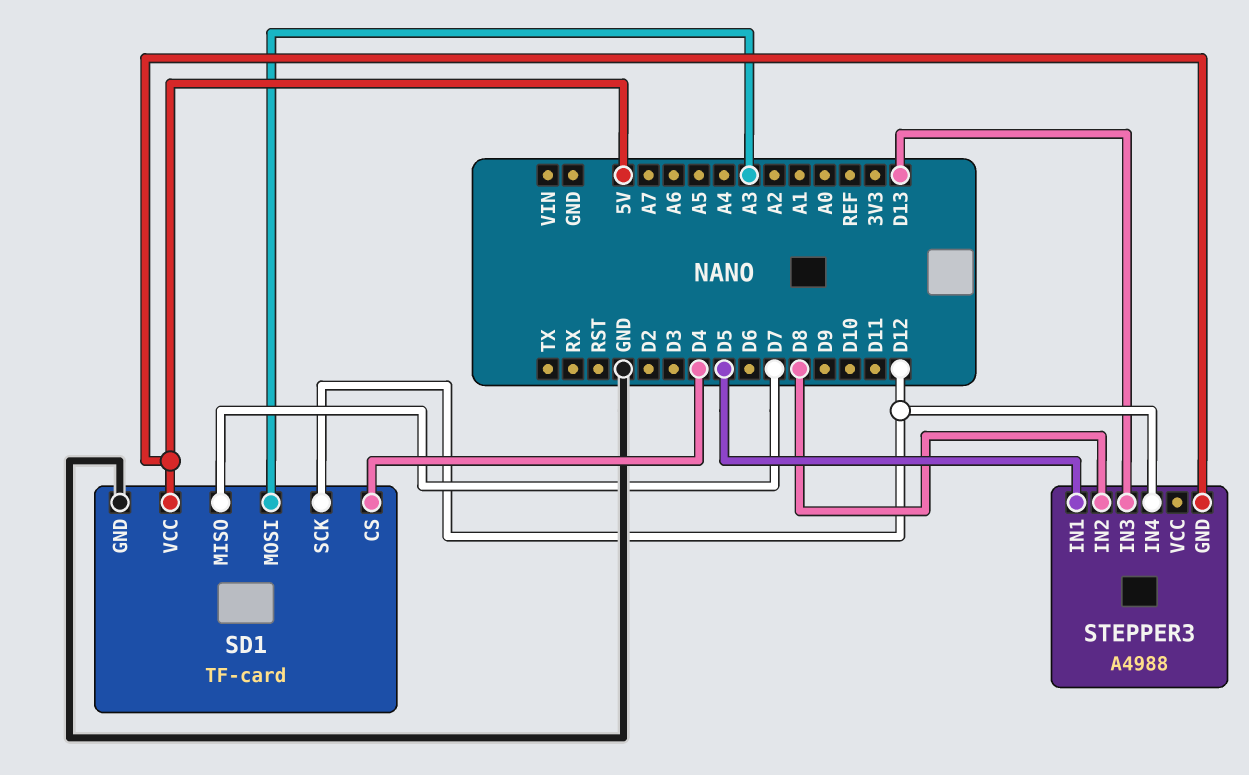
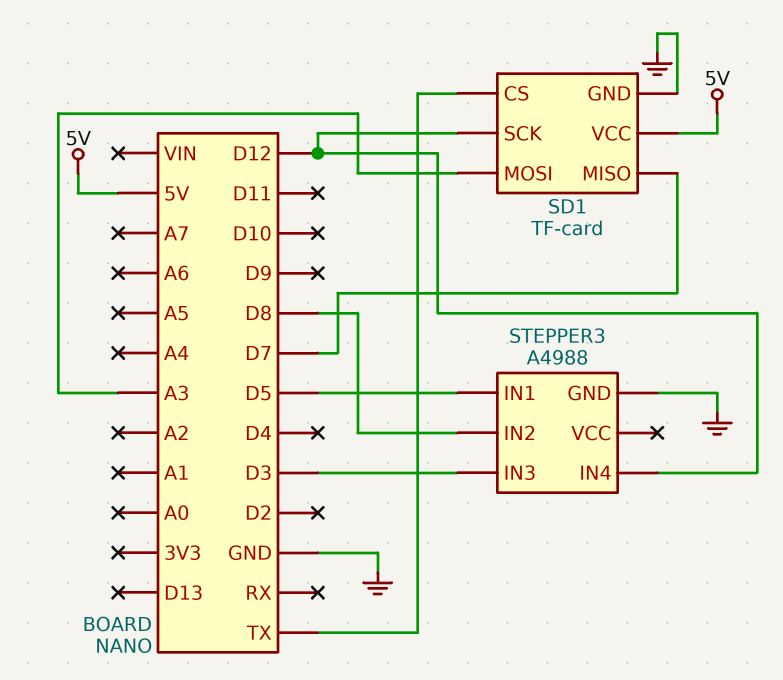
SD1 pin CS: D4 -> TX
STEPPER3 pin GND: 5V -> GND
STEPPER3 pin IN3: D13 -> D3

